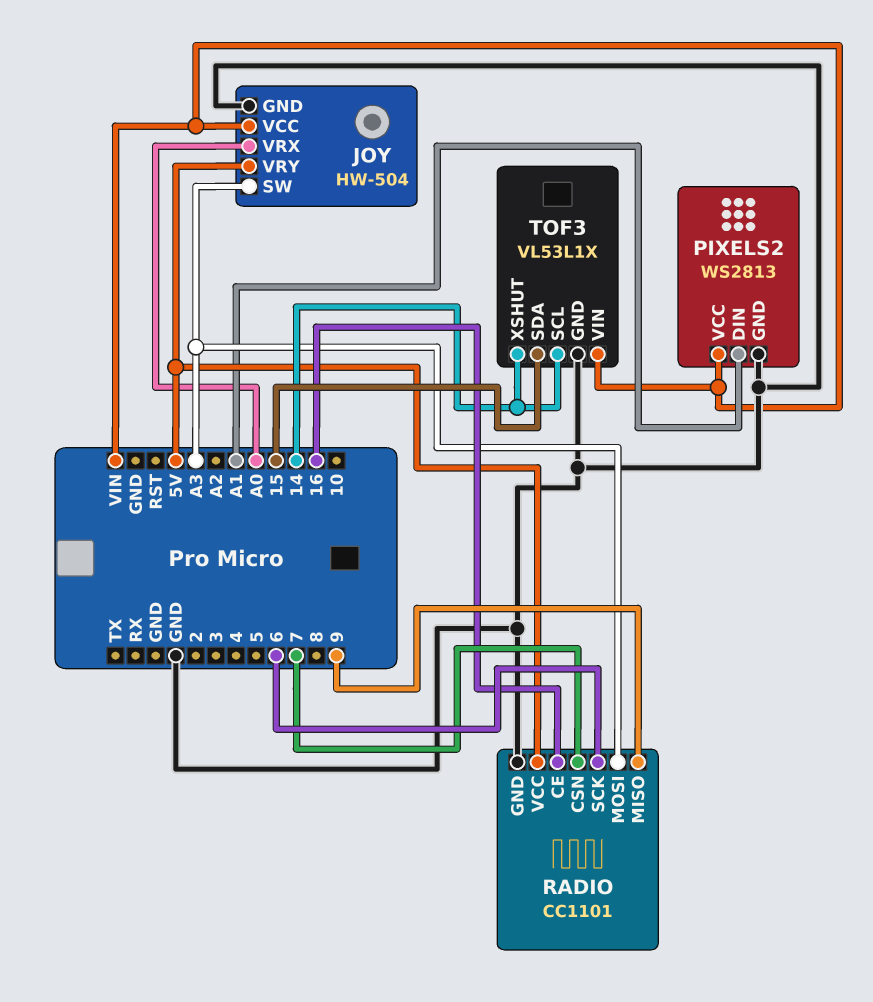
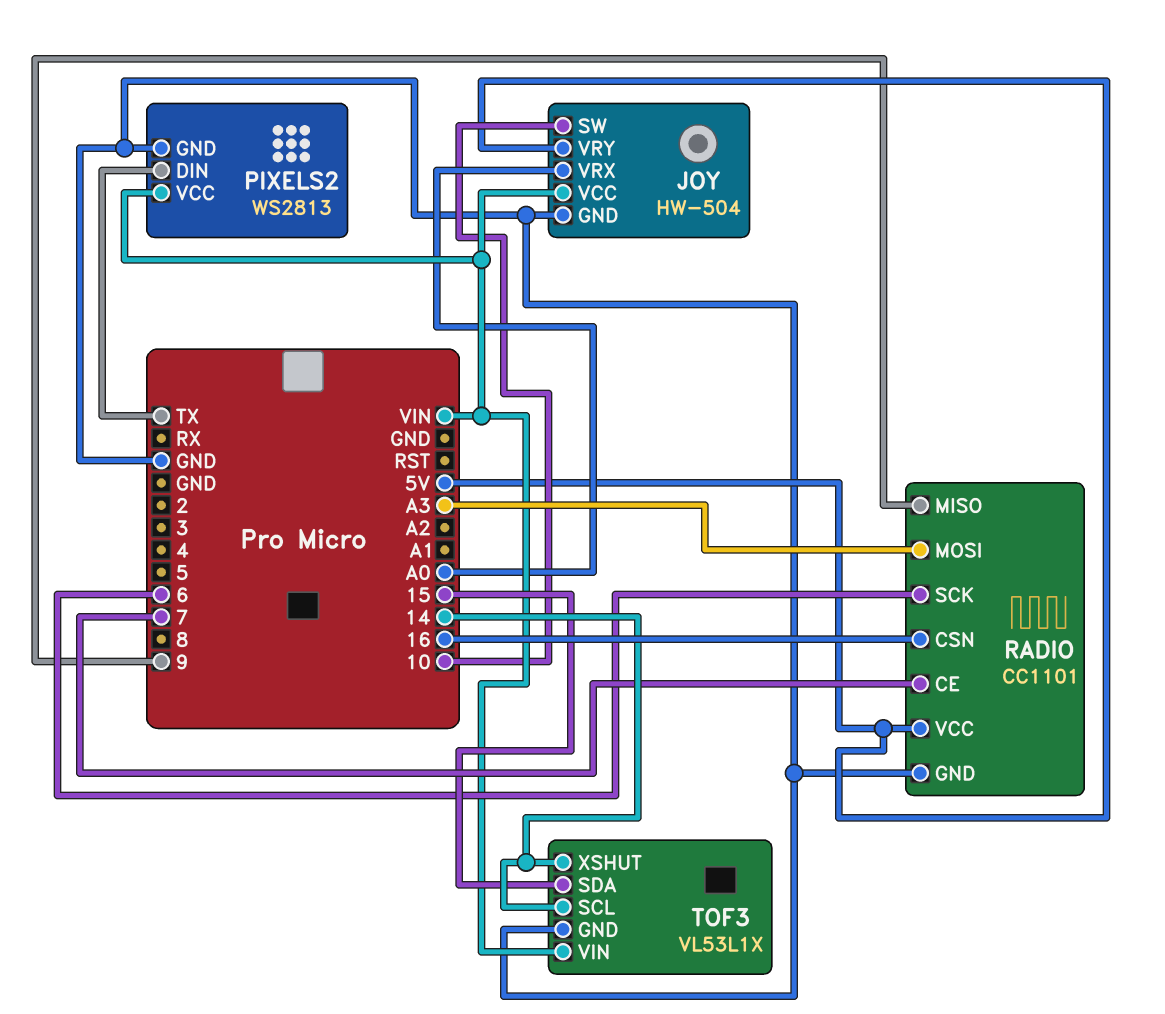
JOY pin SW: A3 -> 10
PIXELS2 pin DIN: A1 -> TX
RADIO pin CE: 16 -> 7
RADIO pin CSN: 7 -> 16

